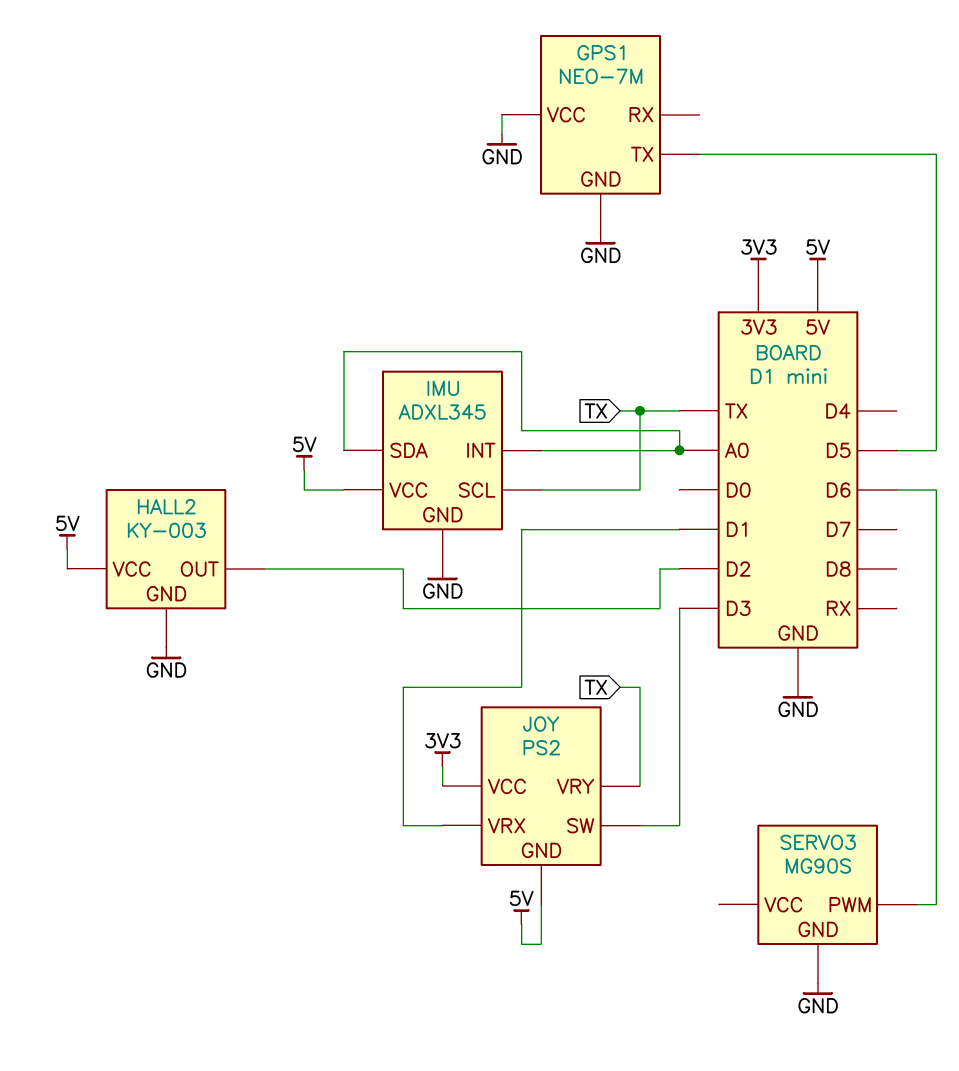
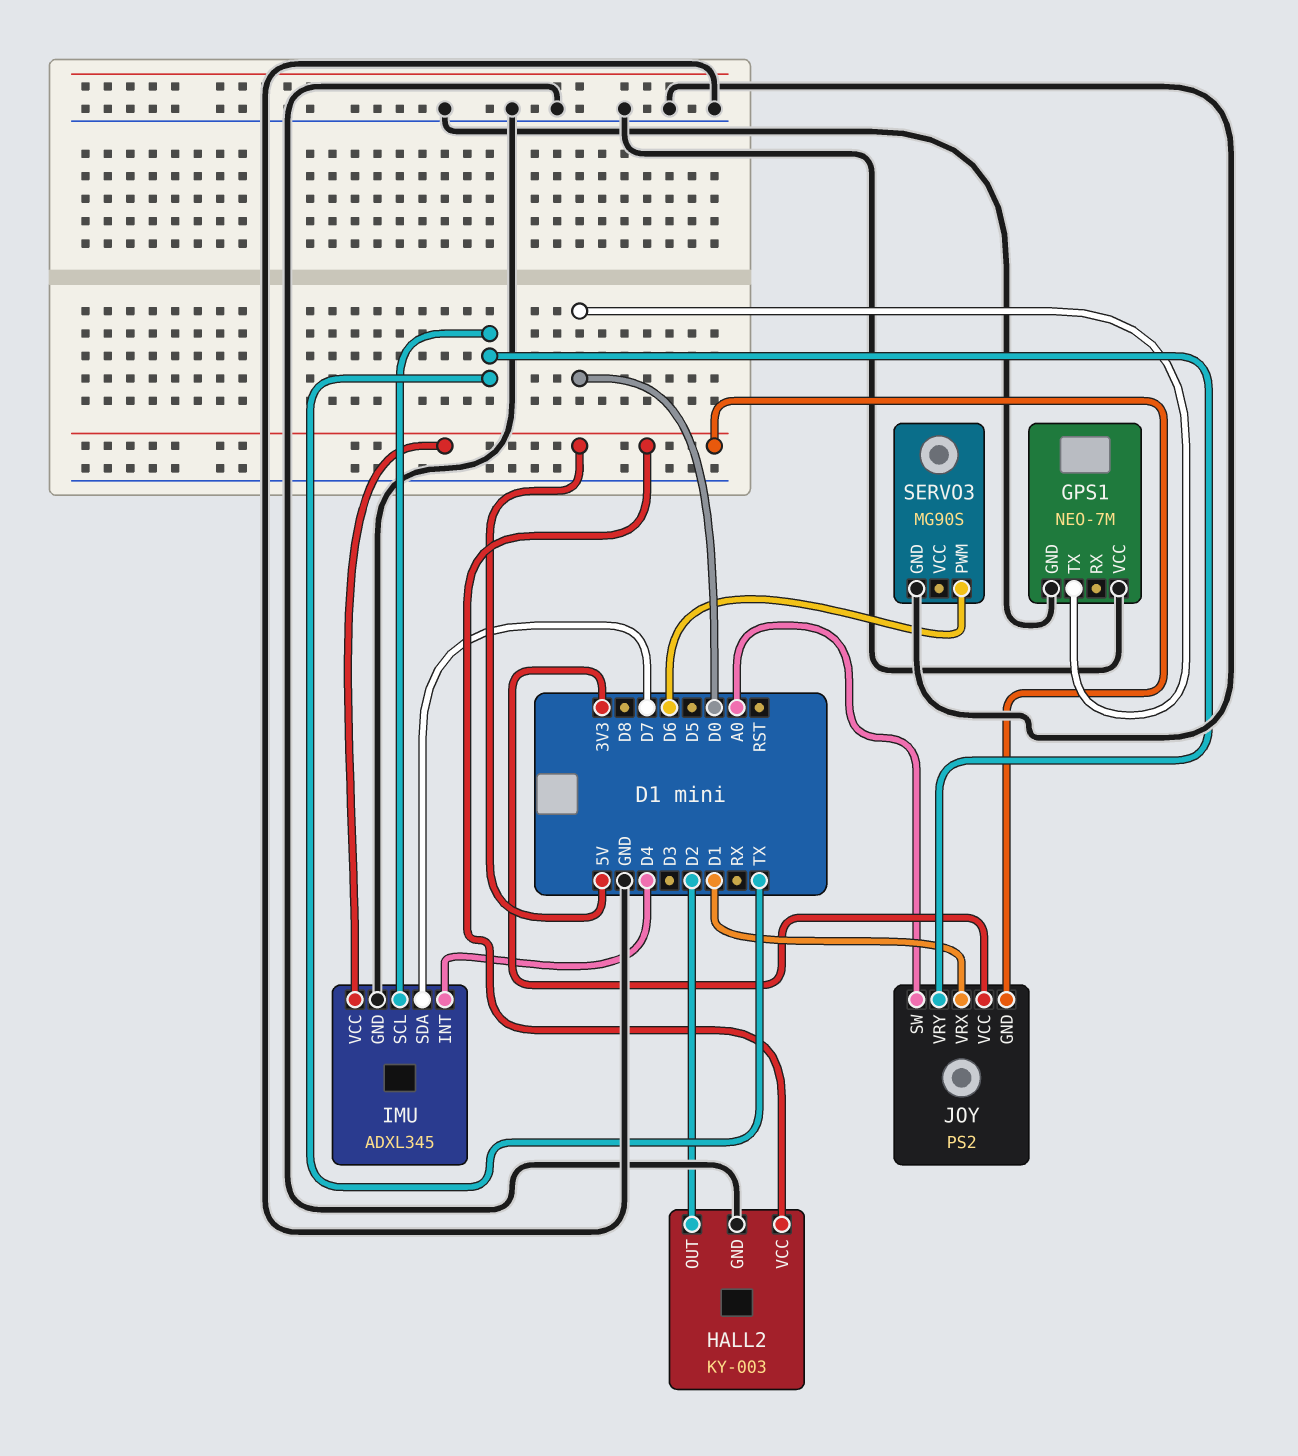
GPS1 pin TX: D5 -> D0
IMU pin INT: A0 -> D4
IMU pin SDA: A0 -> D7
JOY pin SW: D3 -> A0

